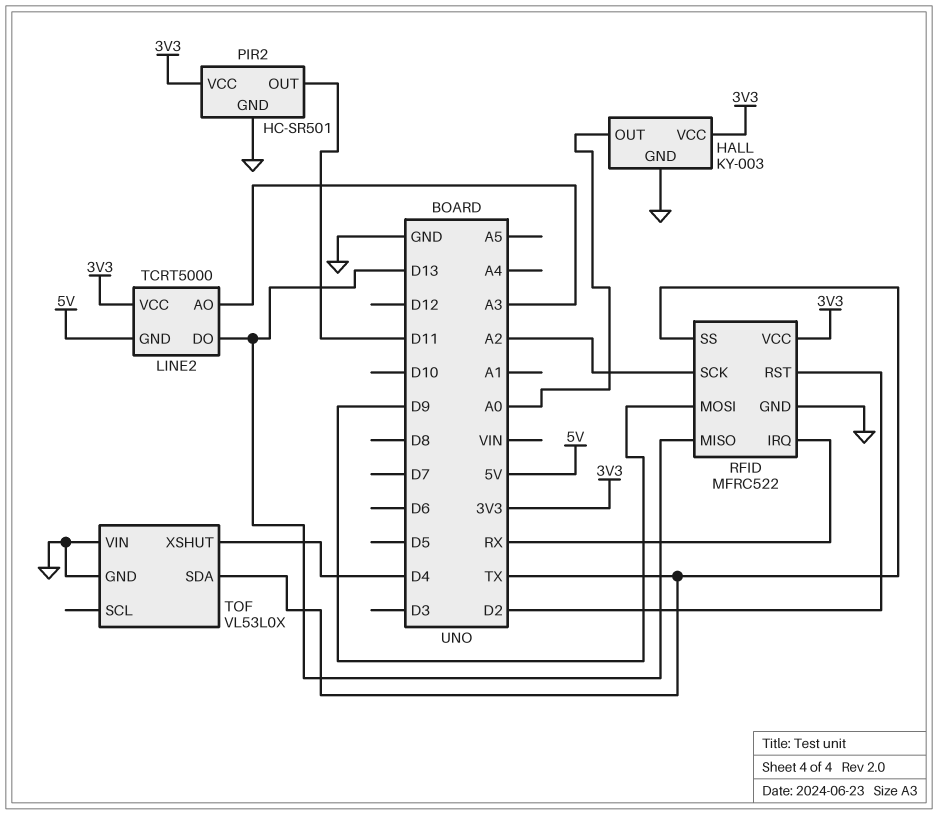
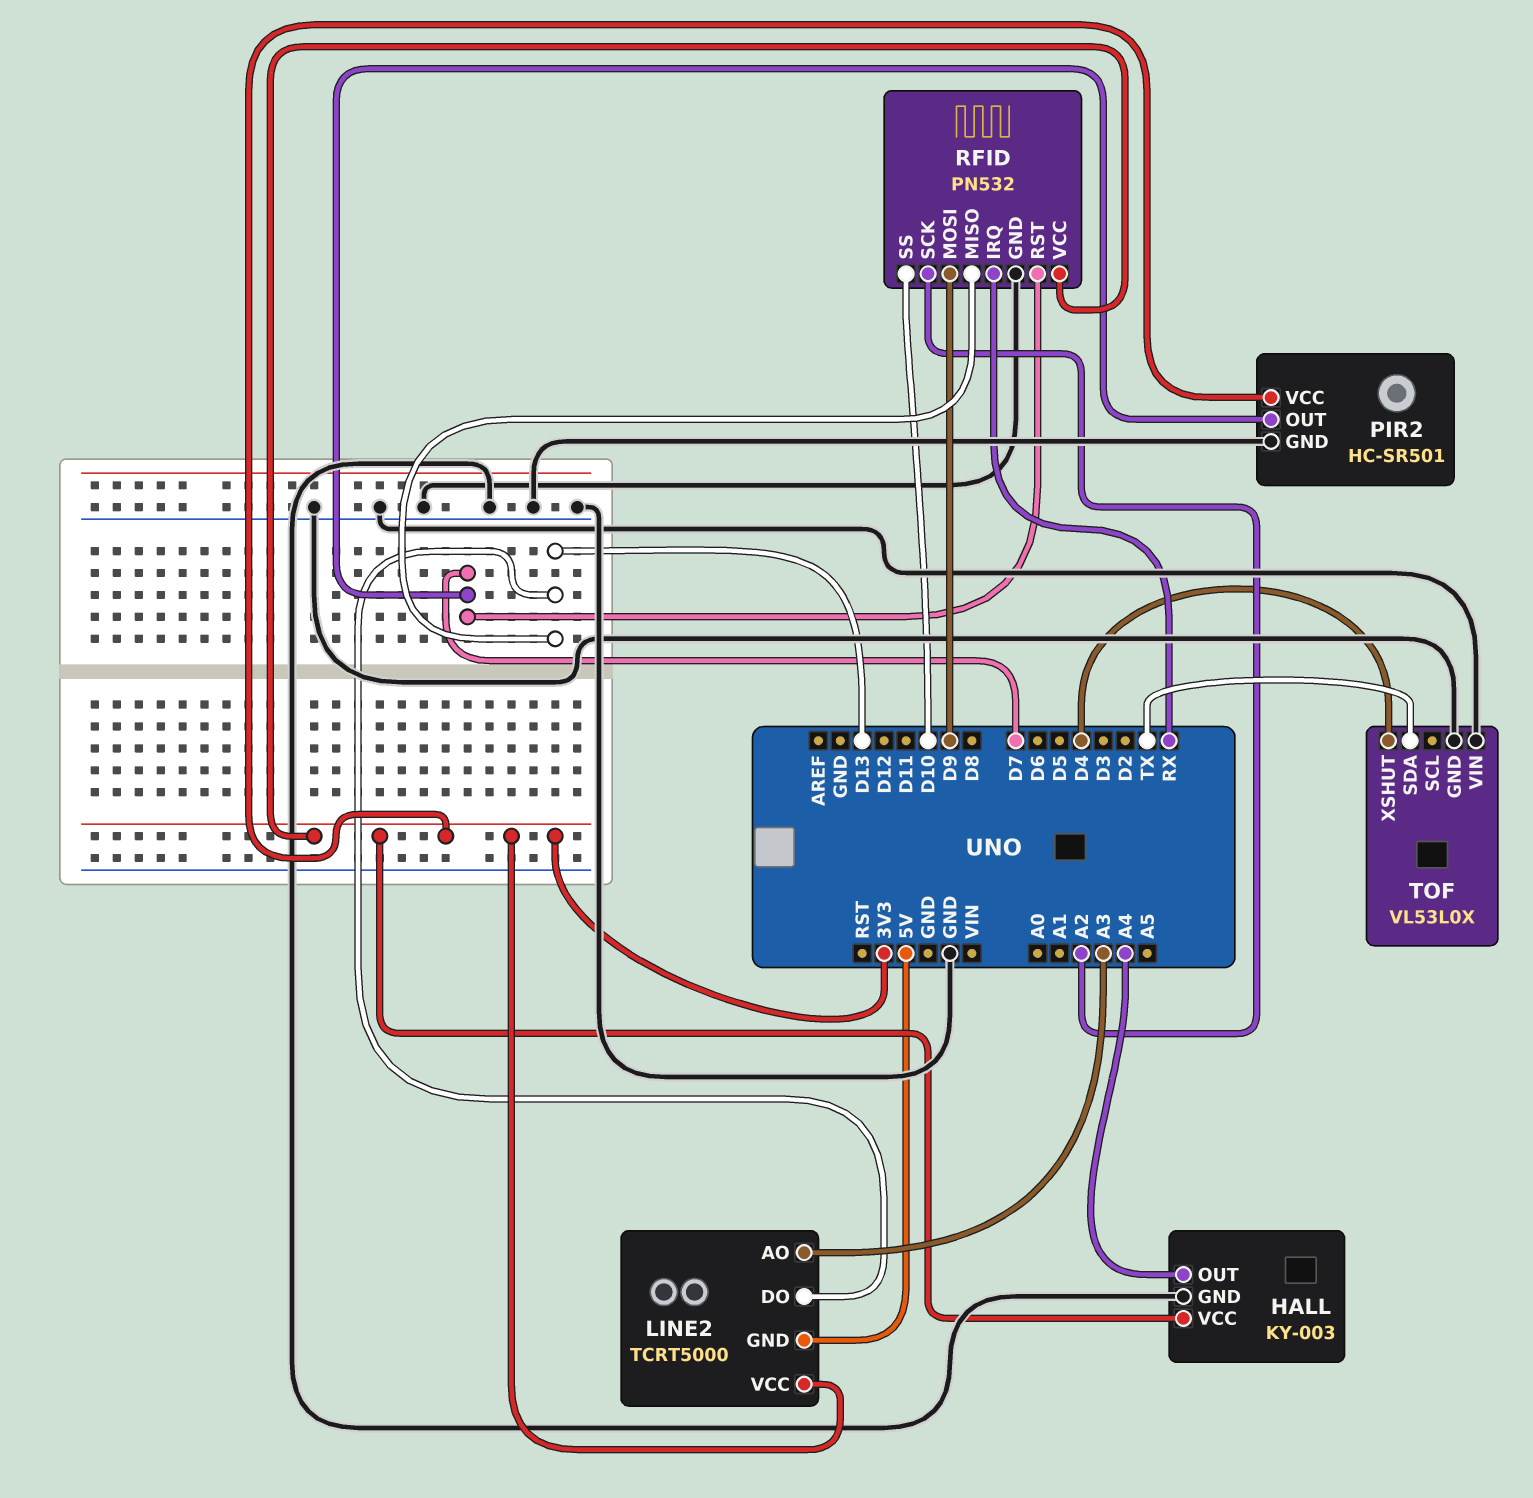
HALL pin OUT: A0 -> A4
PIR2 pin OUT: D11 -> D7
RFID: MFRC522 -> PN532
RFID pin RST: D2 -> D7
RFID pin SS: TX -> D10

